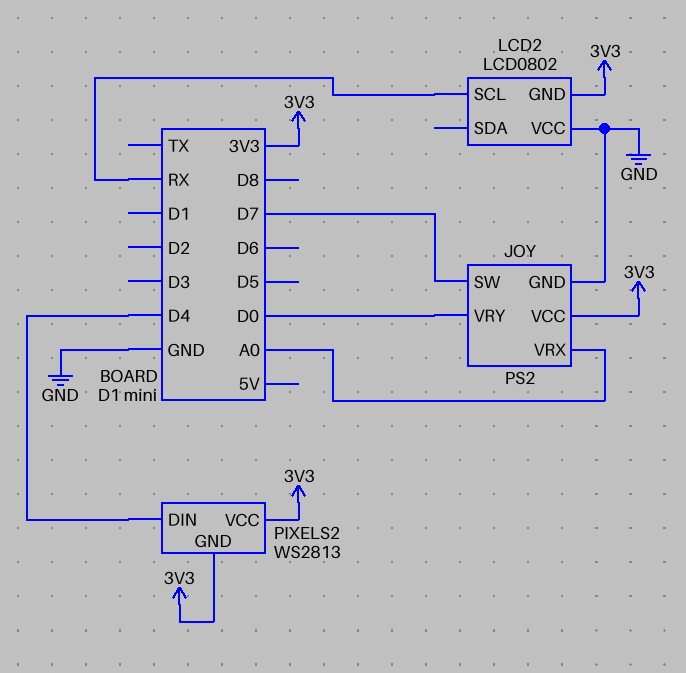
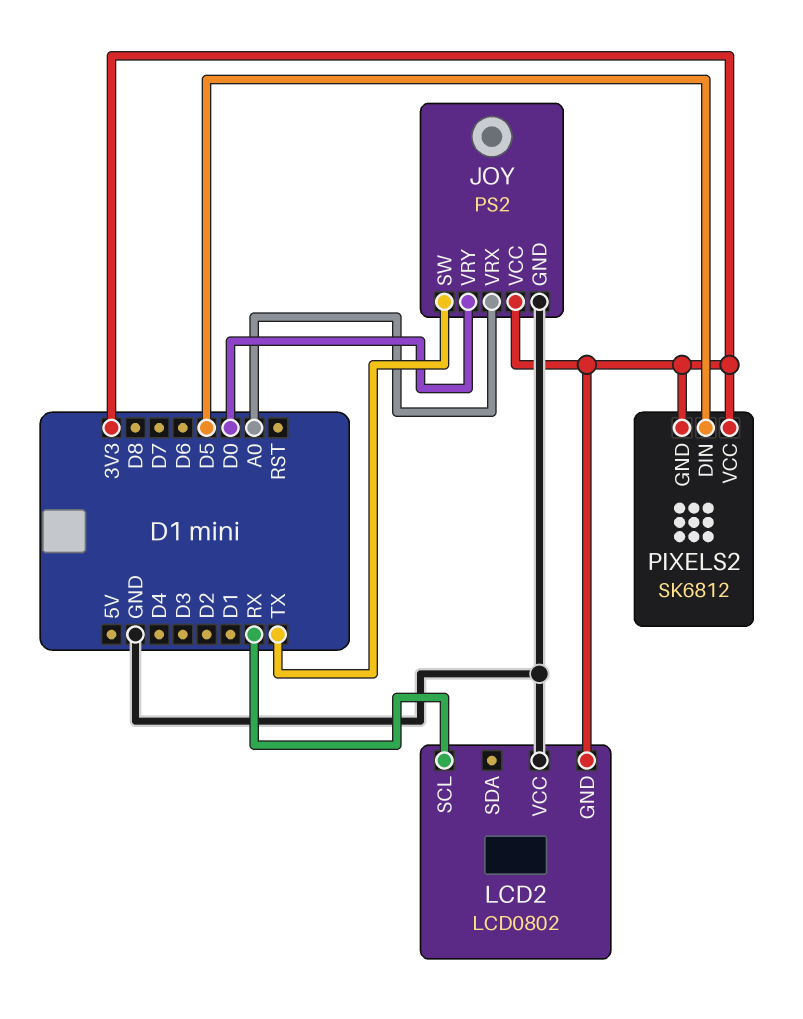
JOY pin SW: D7 -> TX
PIXELS2: WS2813 -> SK6812
PIXELS2 pin DIN: D4 -> D5

